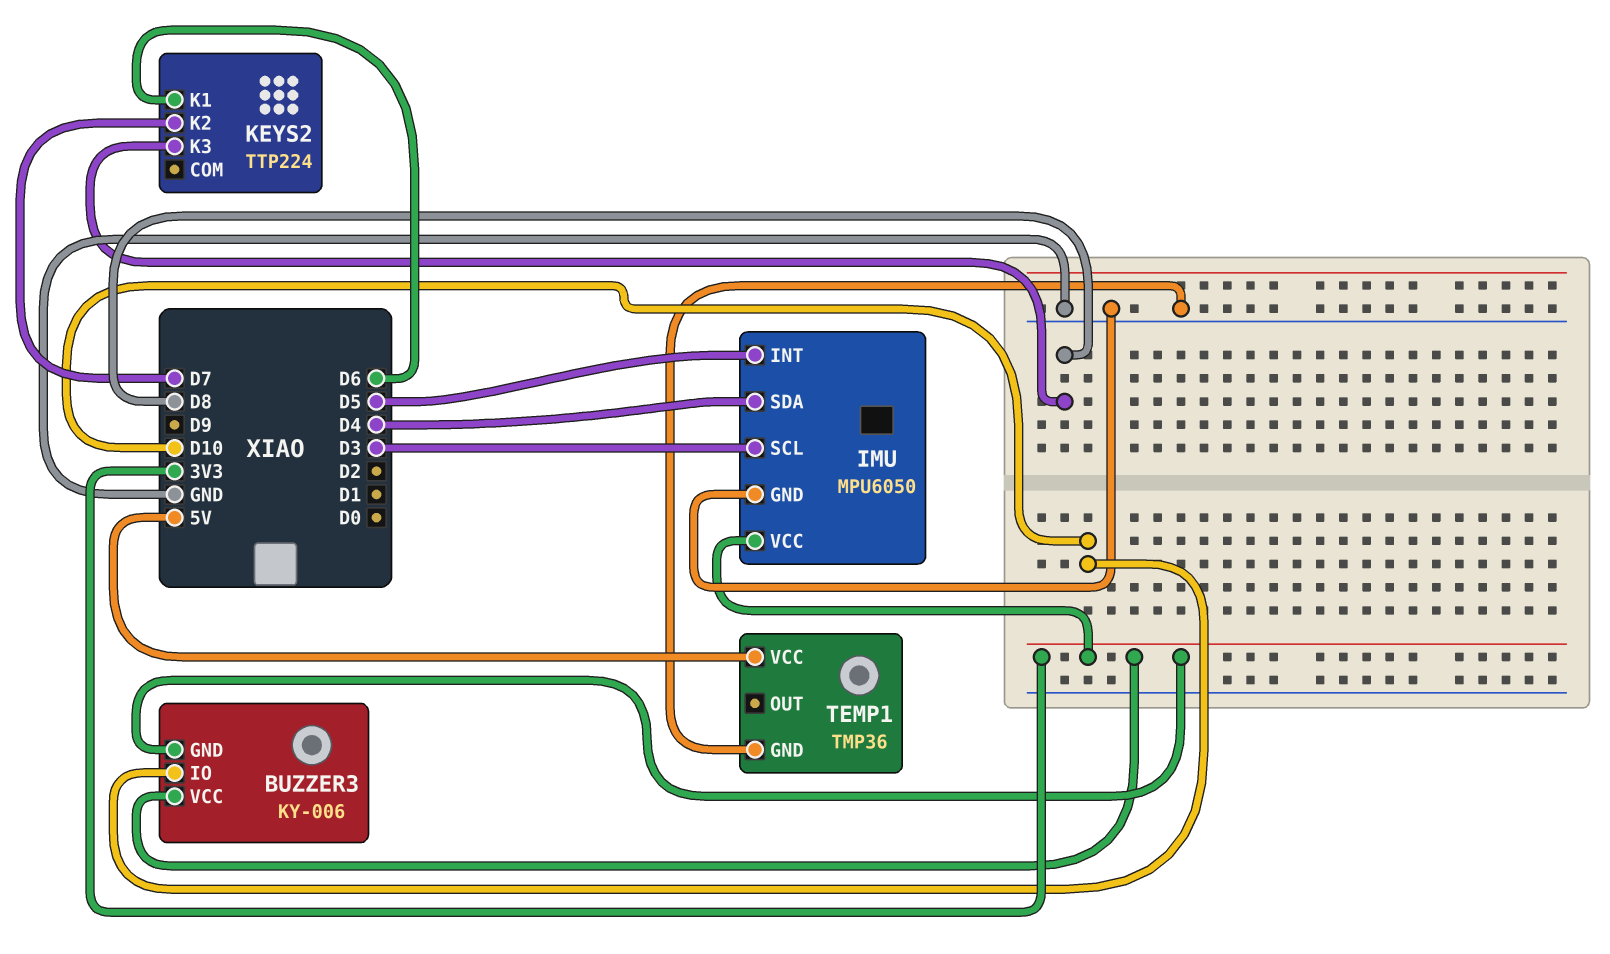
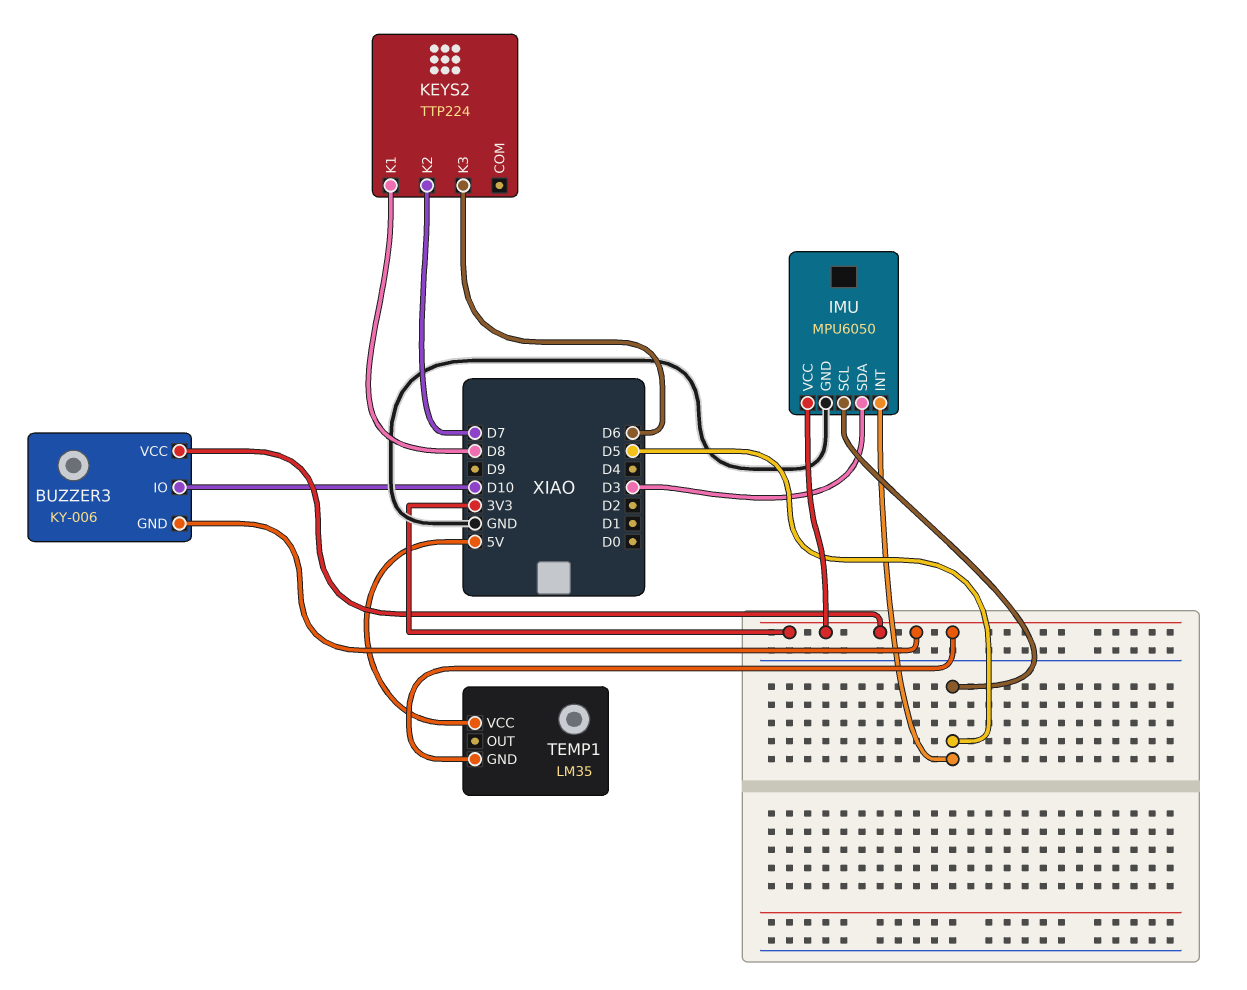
IMU pin SCL: D3 -> D5
IMU pin SDA: D4 -> D3
KEYS2 pin K1: D6 -> D8
KEYS2 pin K3: D8 -> D6
TEMP1: TMP36 -> LM35
TEMP1 pin GND: GND -> 3V3

